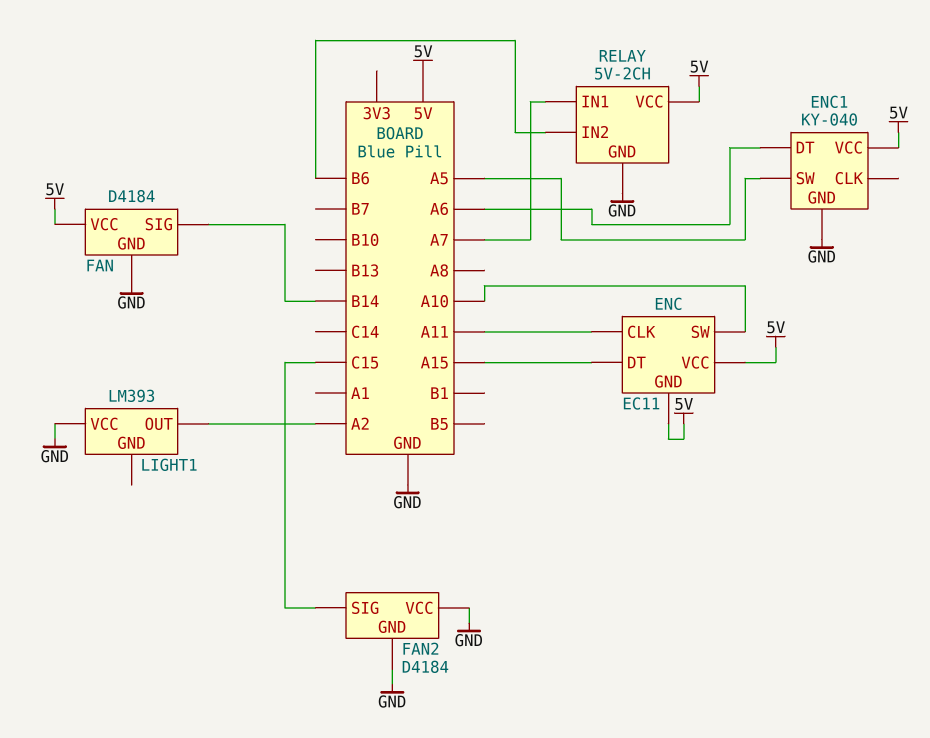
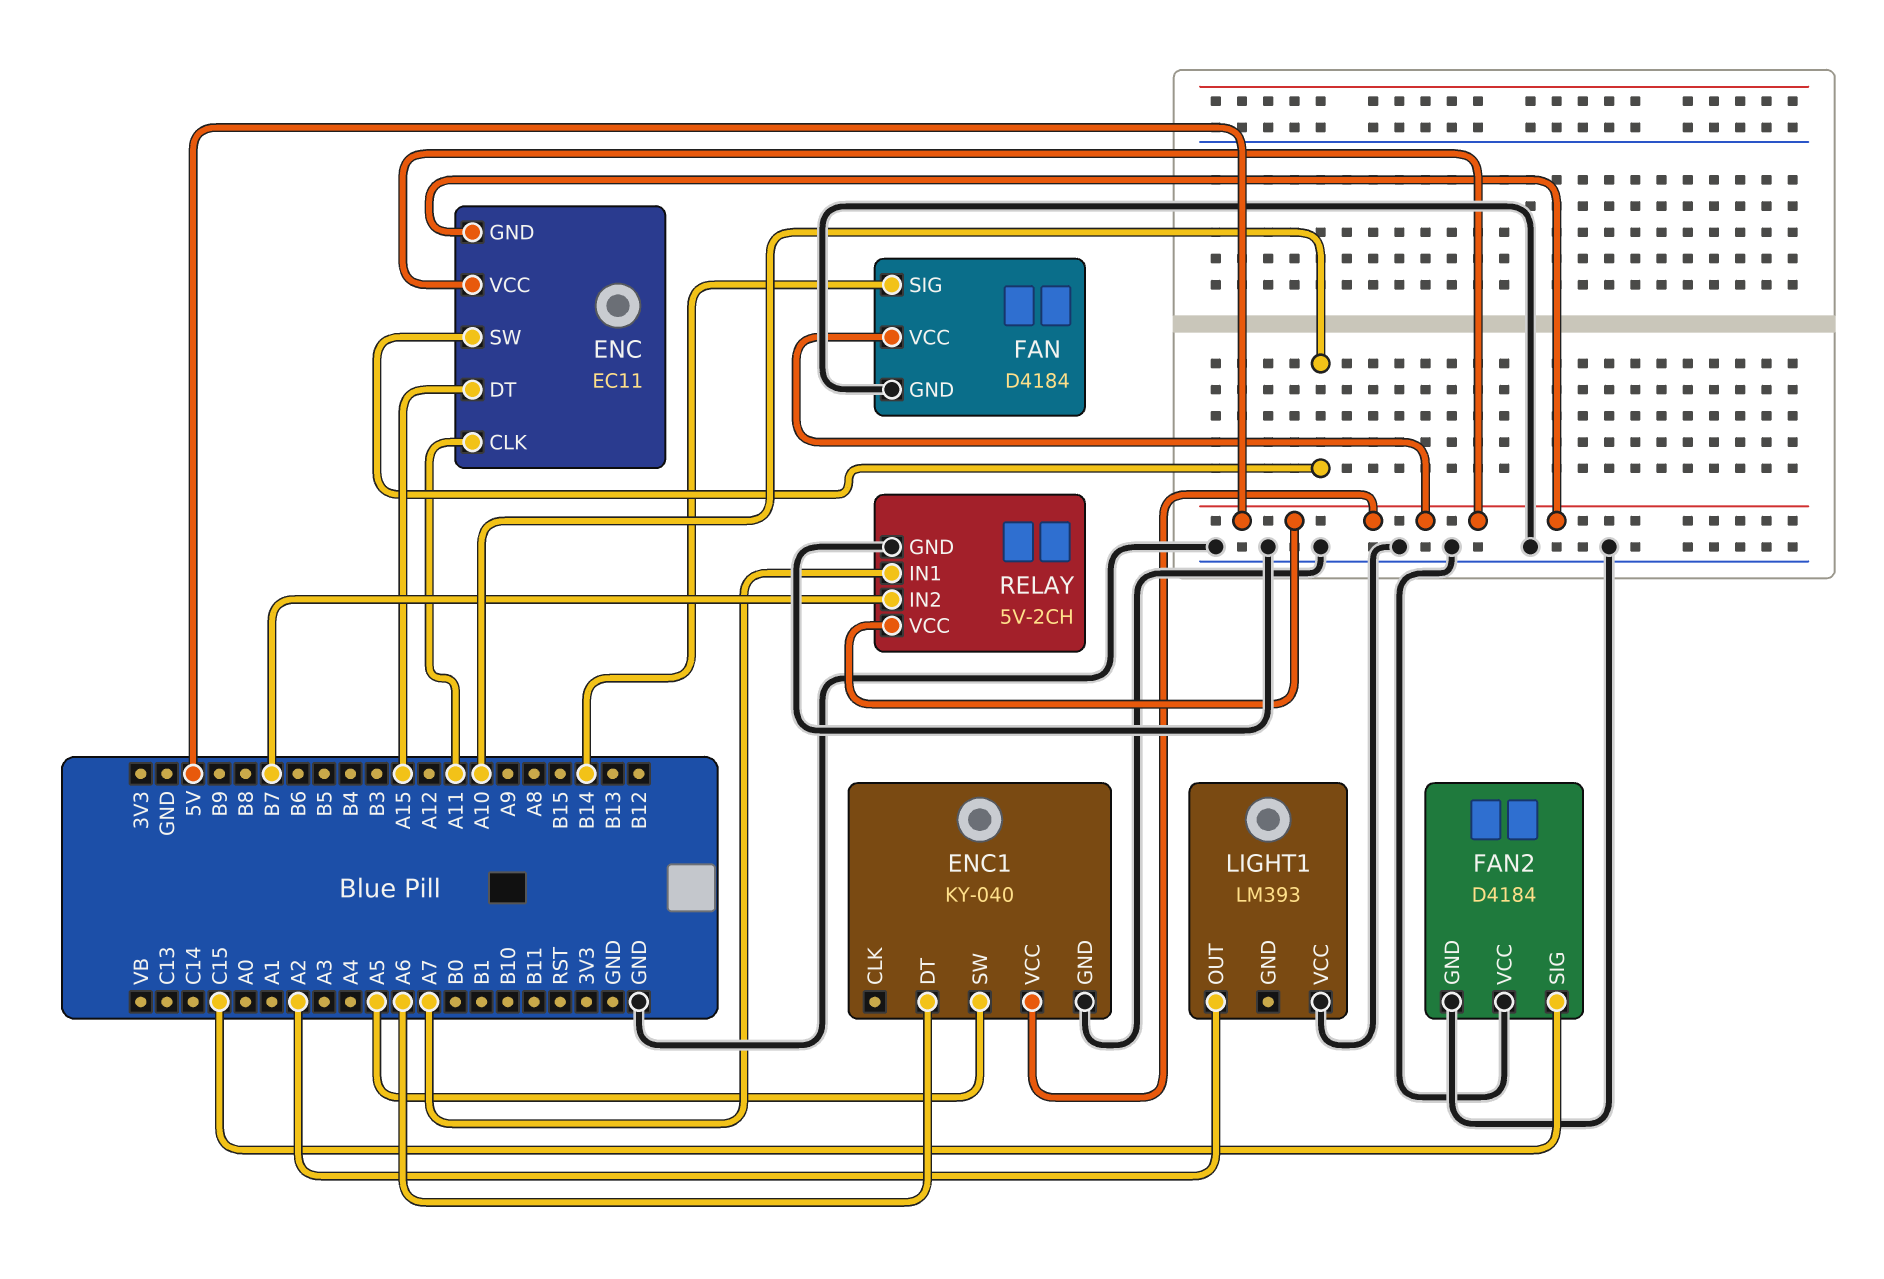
RELAY pin IN2: B6 -> B7

